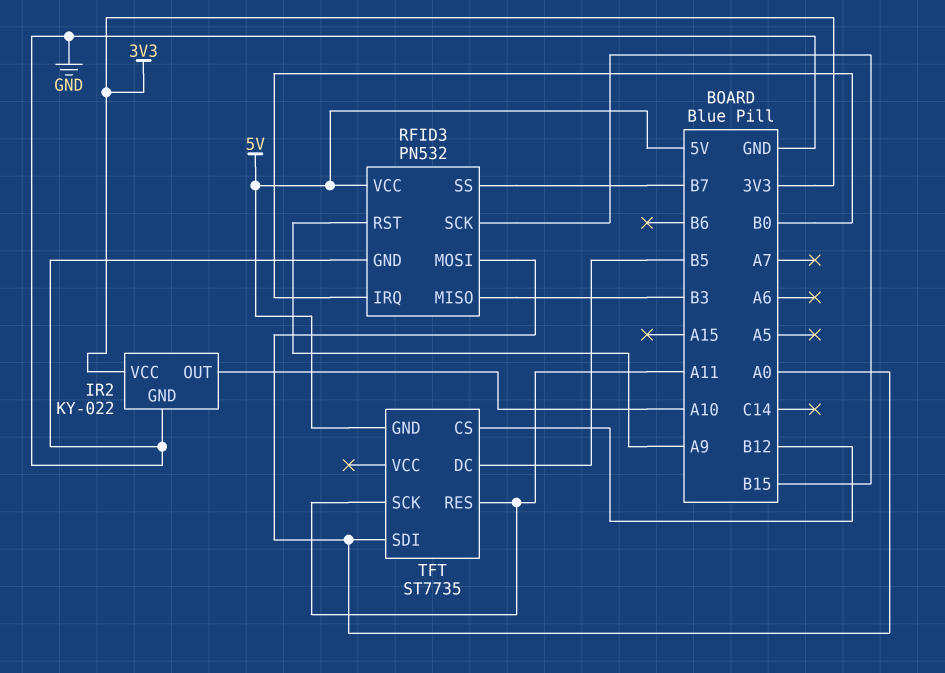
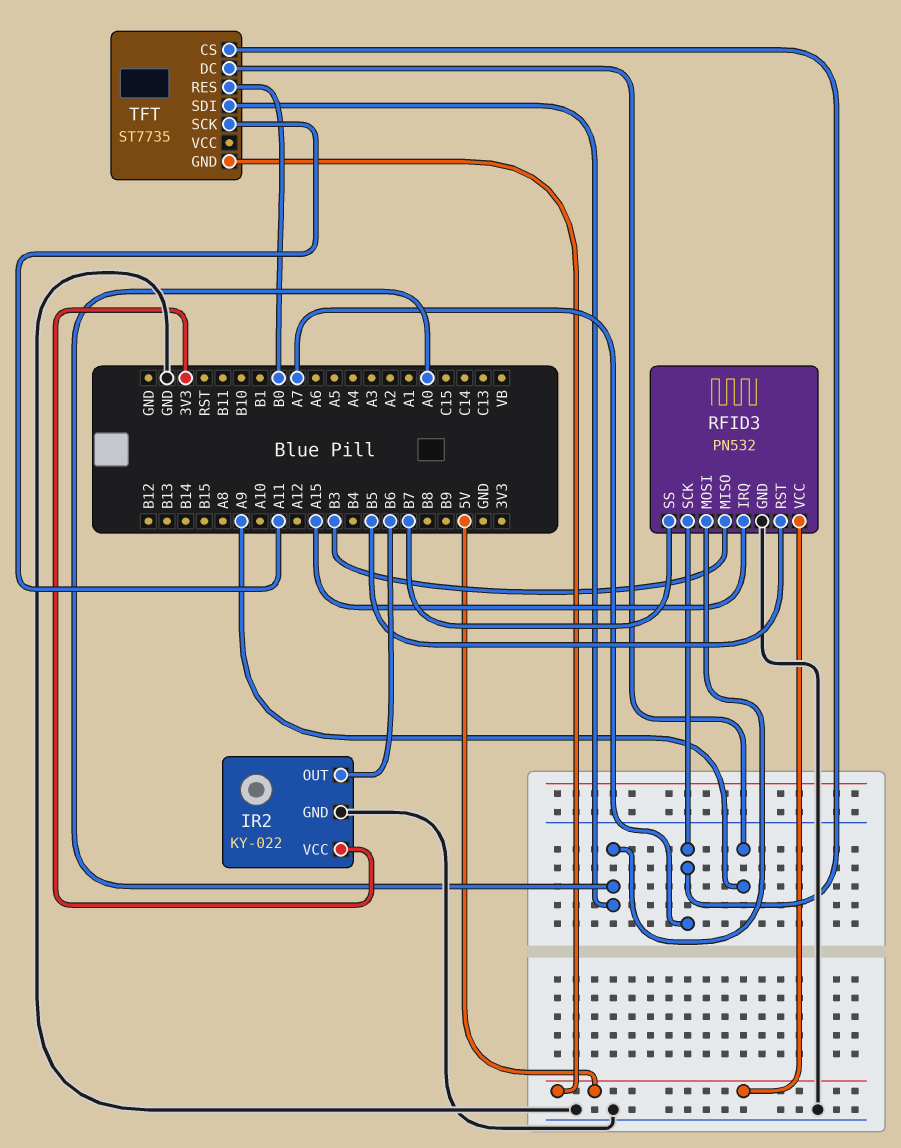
IR2 pin OUT: A10 -> B6
RFID3 pin IRQ: B0 -> A15
RFID3 pin RST: A9 -> B5
RFID3 pin SCK: B15 -> A7
TFT pin CS: B12 -> A7
TFT pin DC: B5 -> A9
TFT pin RES: A11 -> B0

